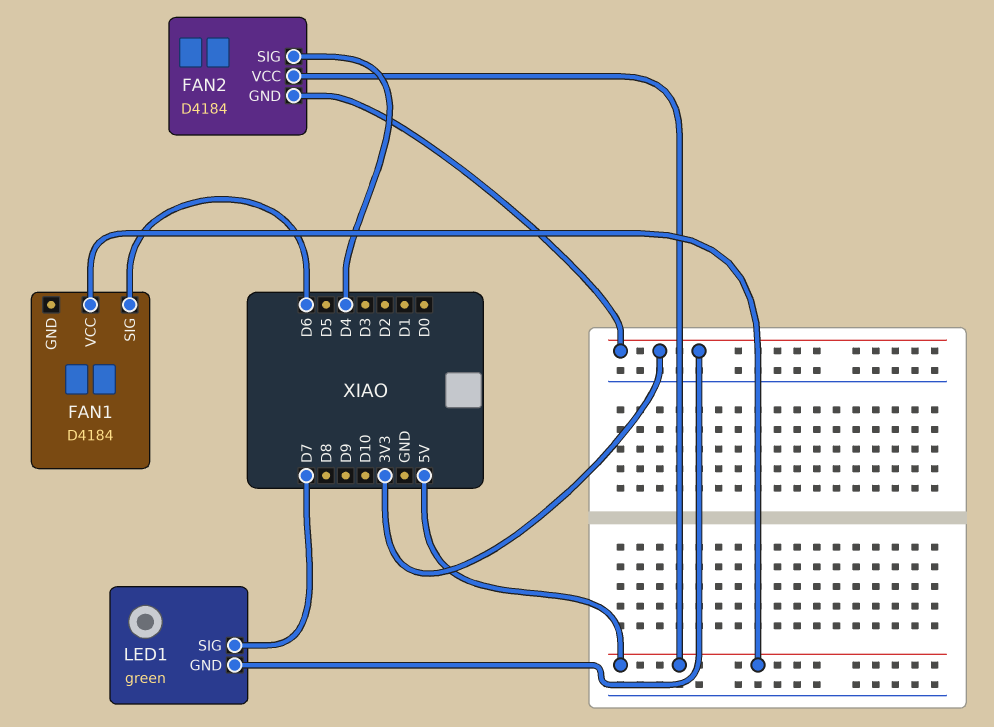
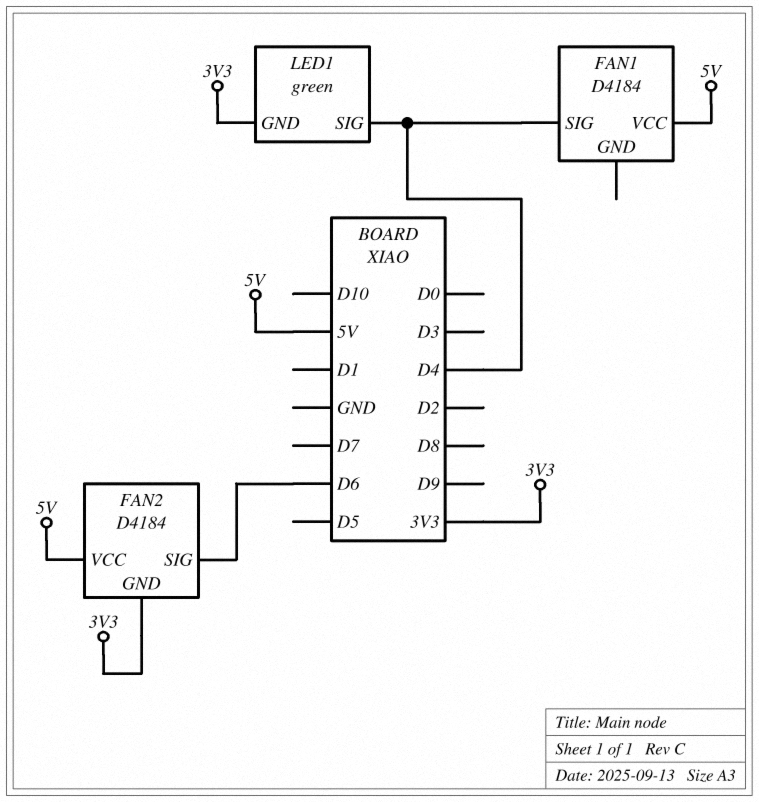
FAN1 pin SIG: D6 -> D4
FAN2 pin SIG: D4 -> D6
LED1 pin SIG: D7 -> D4

